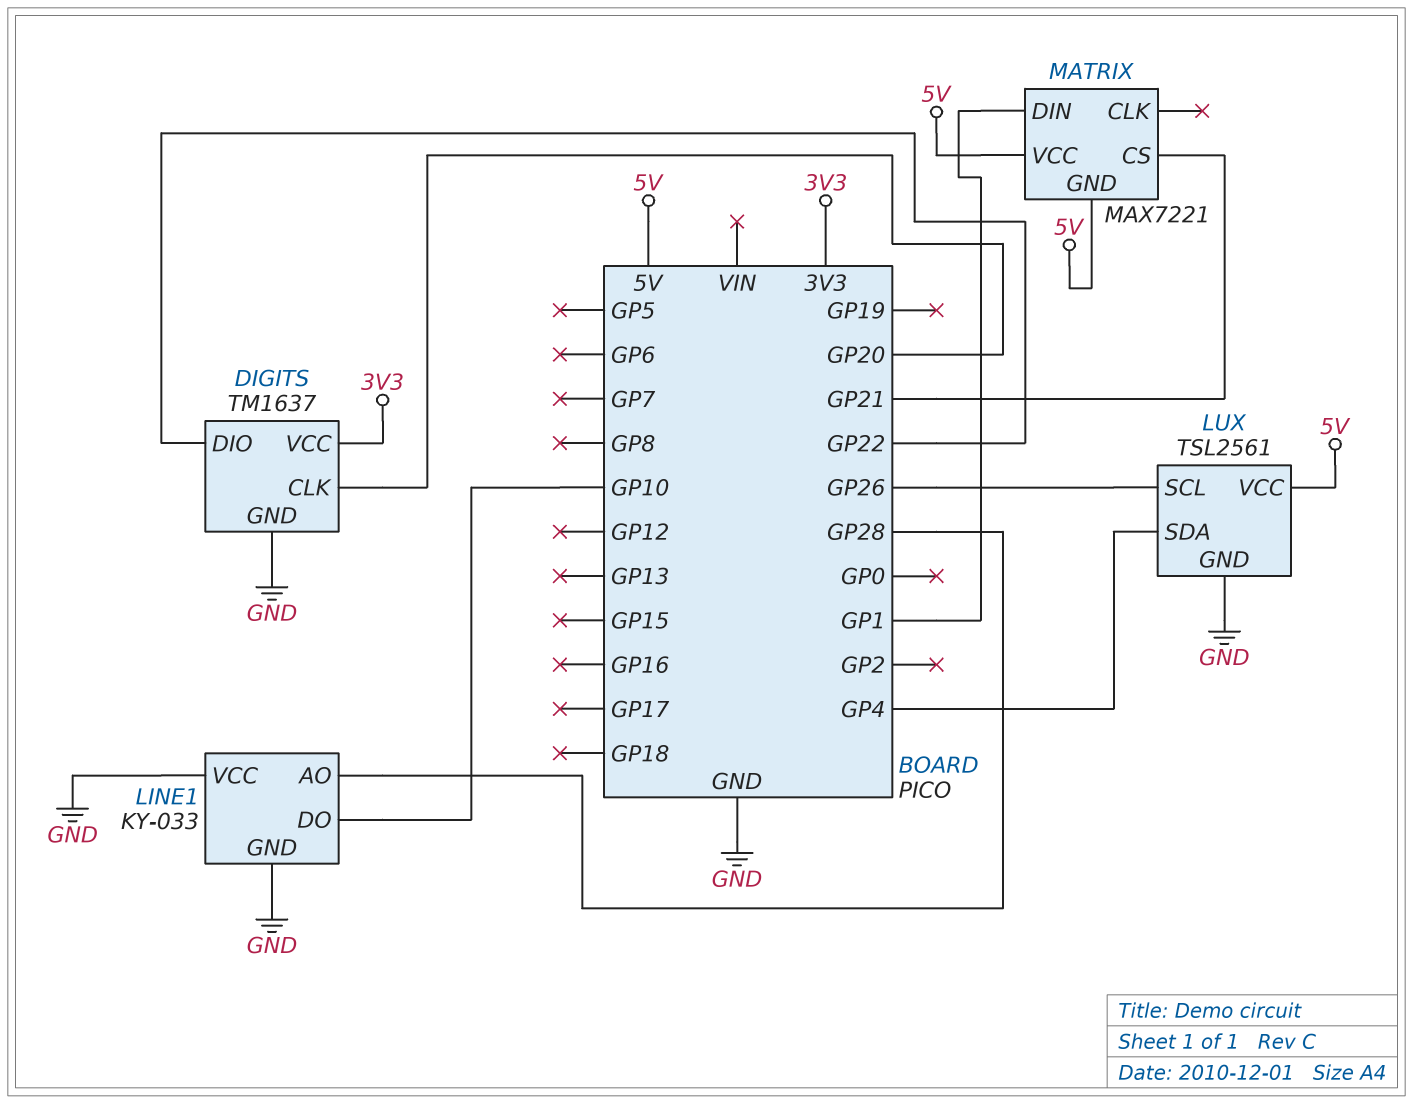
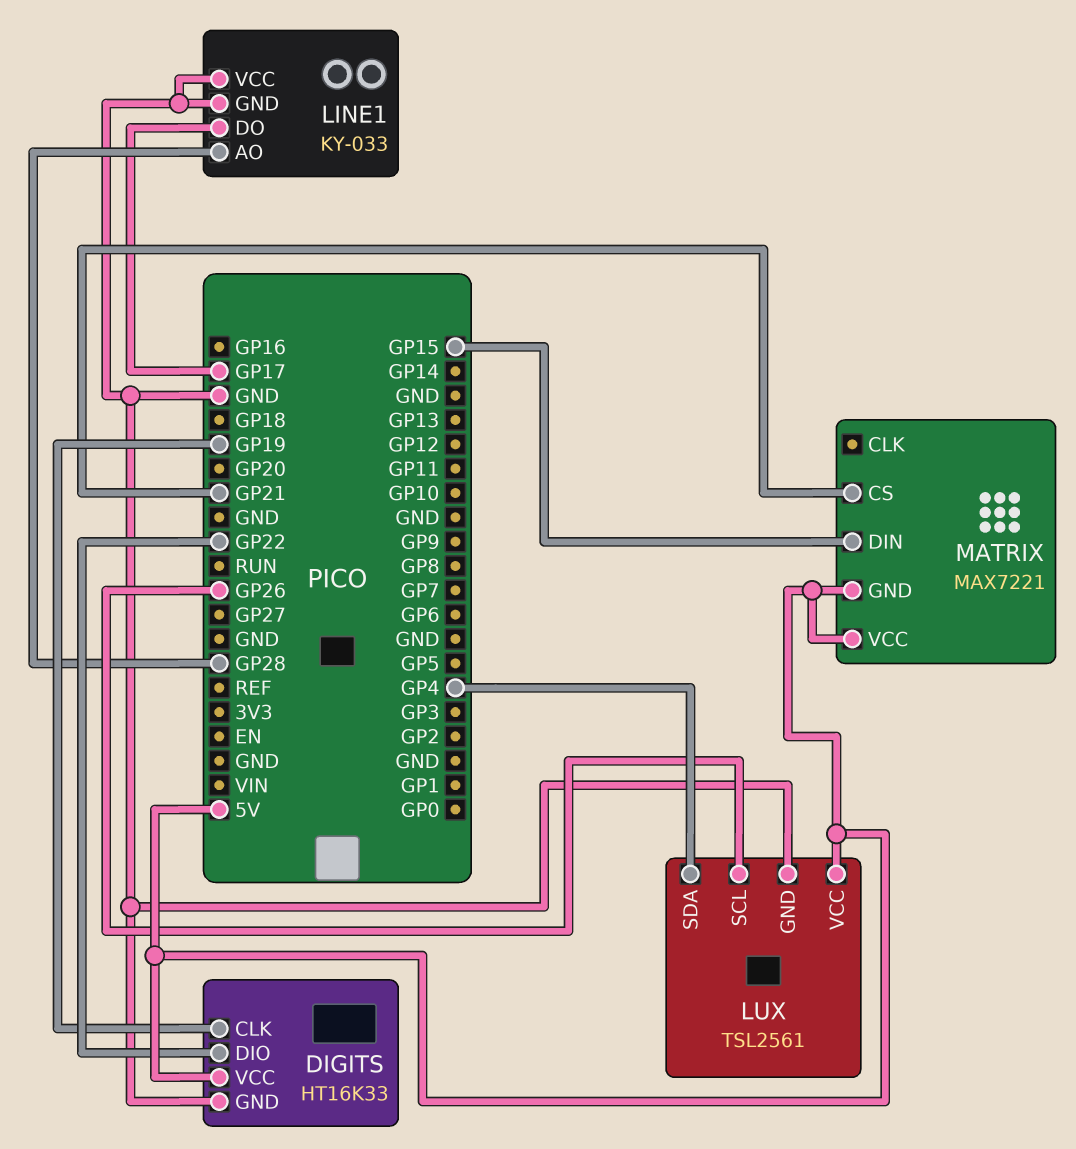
DIGITS: TM1637 -> HT16K33
DIGITS pin CLK: GP20 -> GP19
DIGITS pin VCC: 3V3 -> 5V
LINE1 pin DO: GP10 -> GP17
MATRIX pin DIN: GP1 -> GP15

